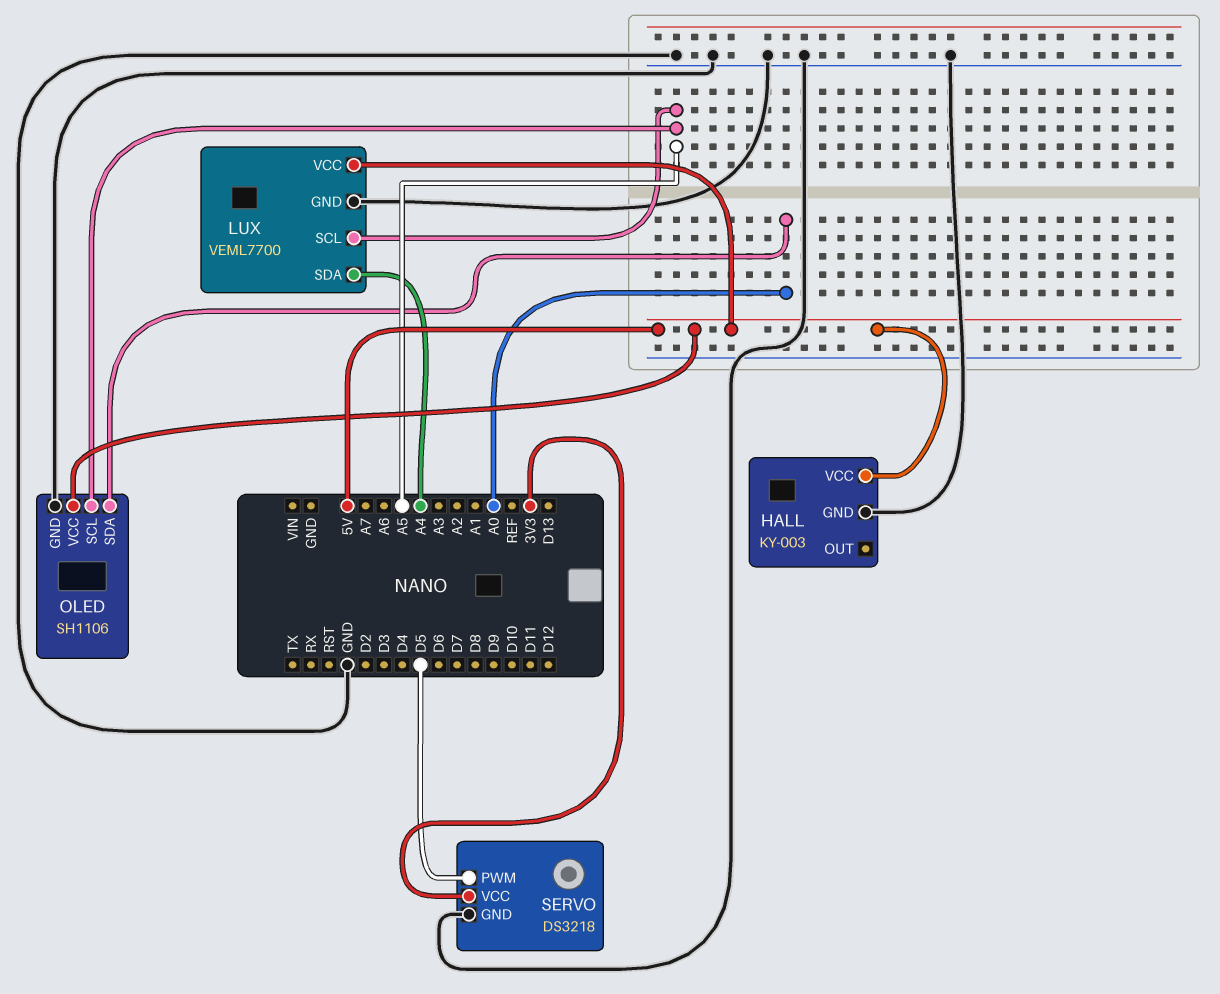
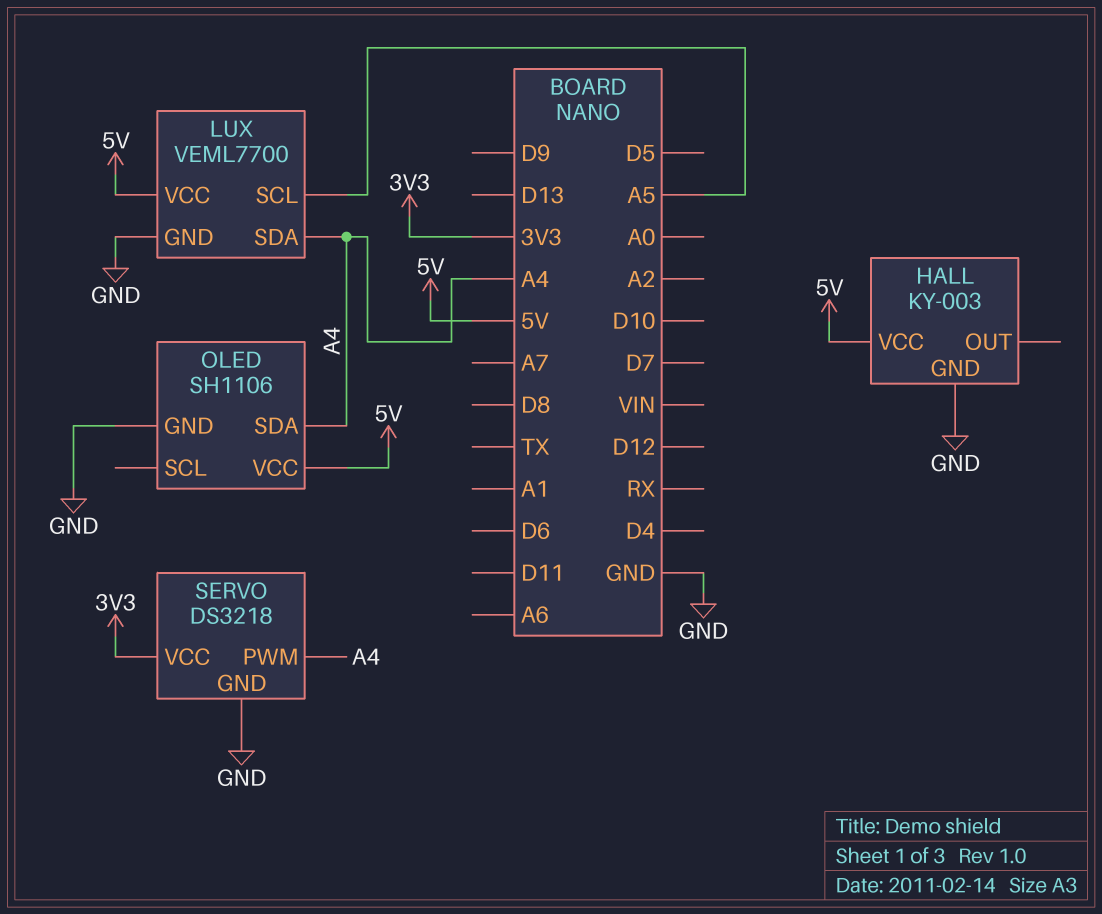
OLED pin SCL: A5 -> none
OLED pin SDA: A0 -> A4
SERVO pin PWM: D5 -> A4

